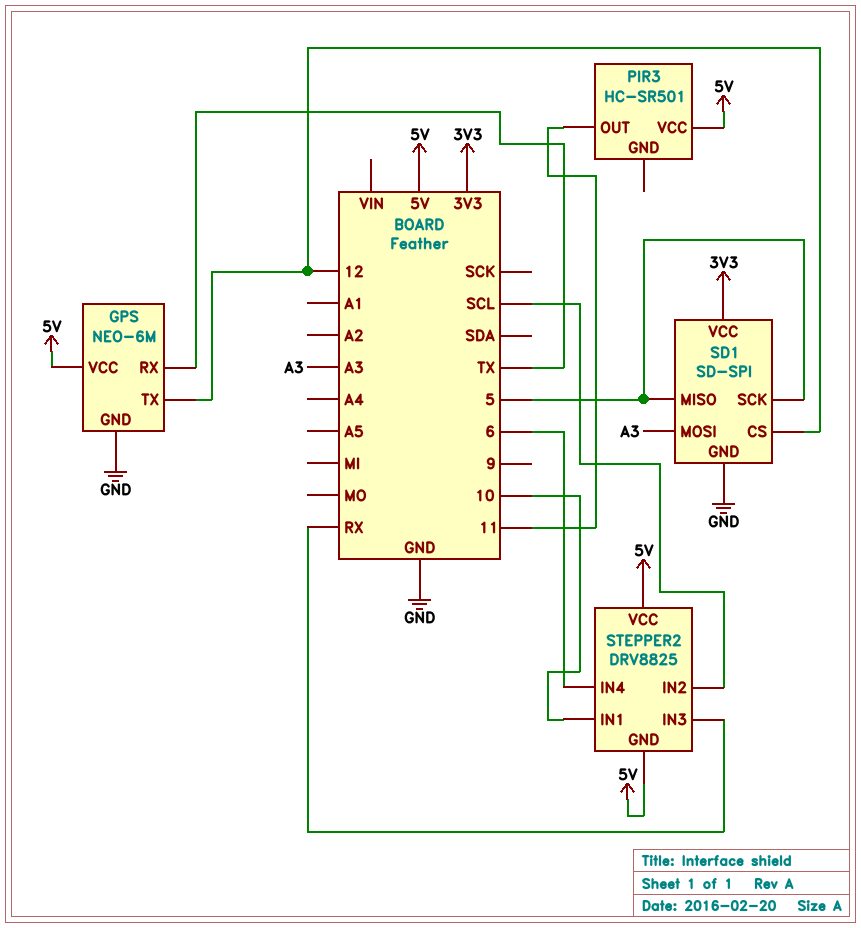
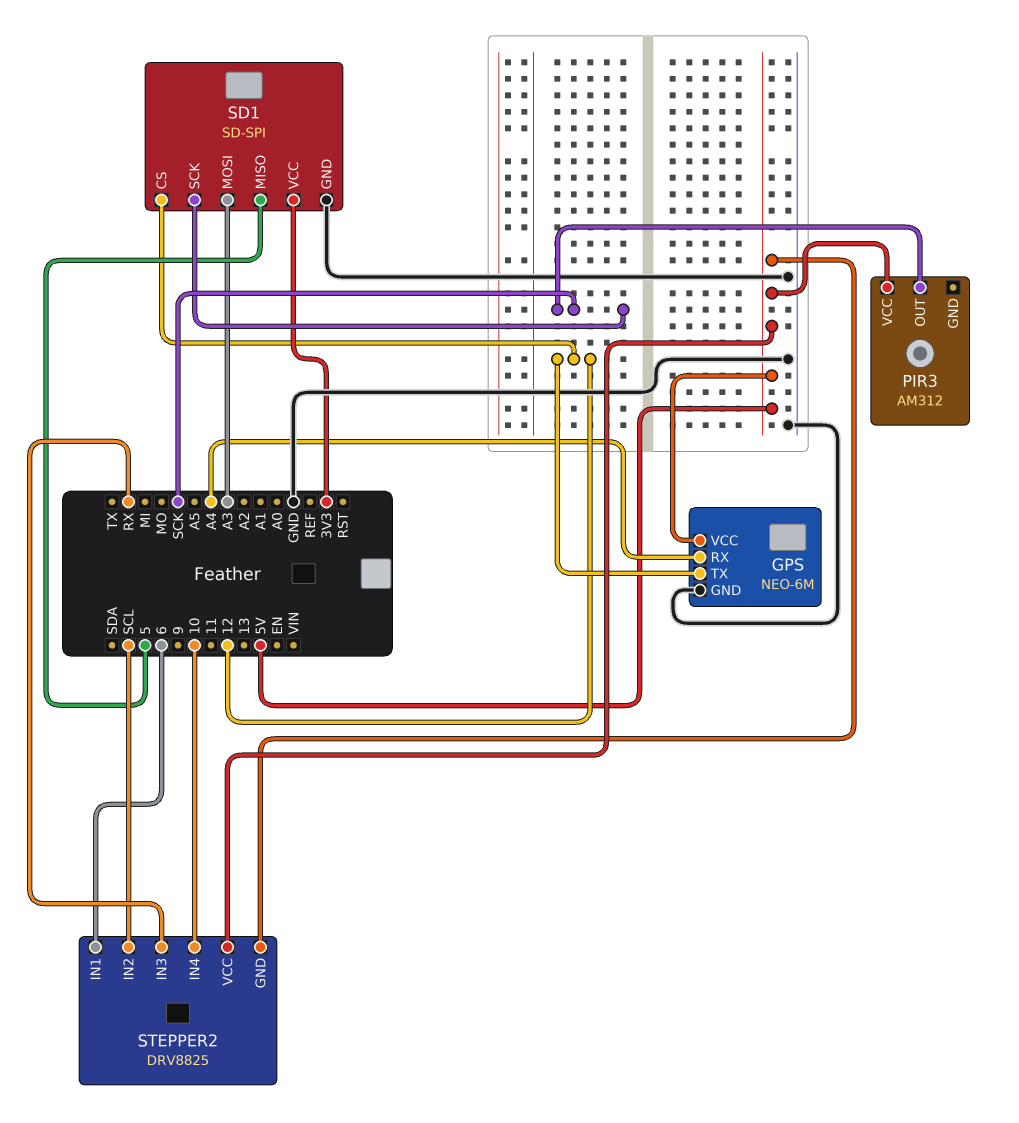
GPS pin RX: TX -> A4
PIR3: HC-SR501 -> AM312
PIR3 pin OUT: 11 -> SCK
SD1 pin SCK: 5 -> SCK
STEPPER2 pin IN1: 10 -> 6
STEPPER2 pin IN4: 6 -> 10

